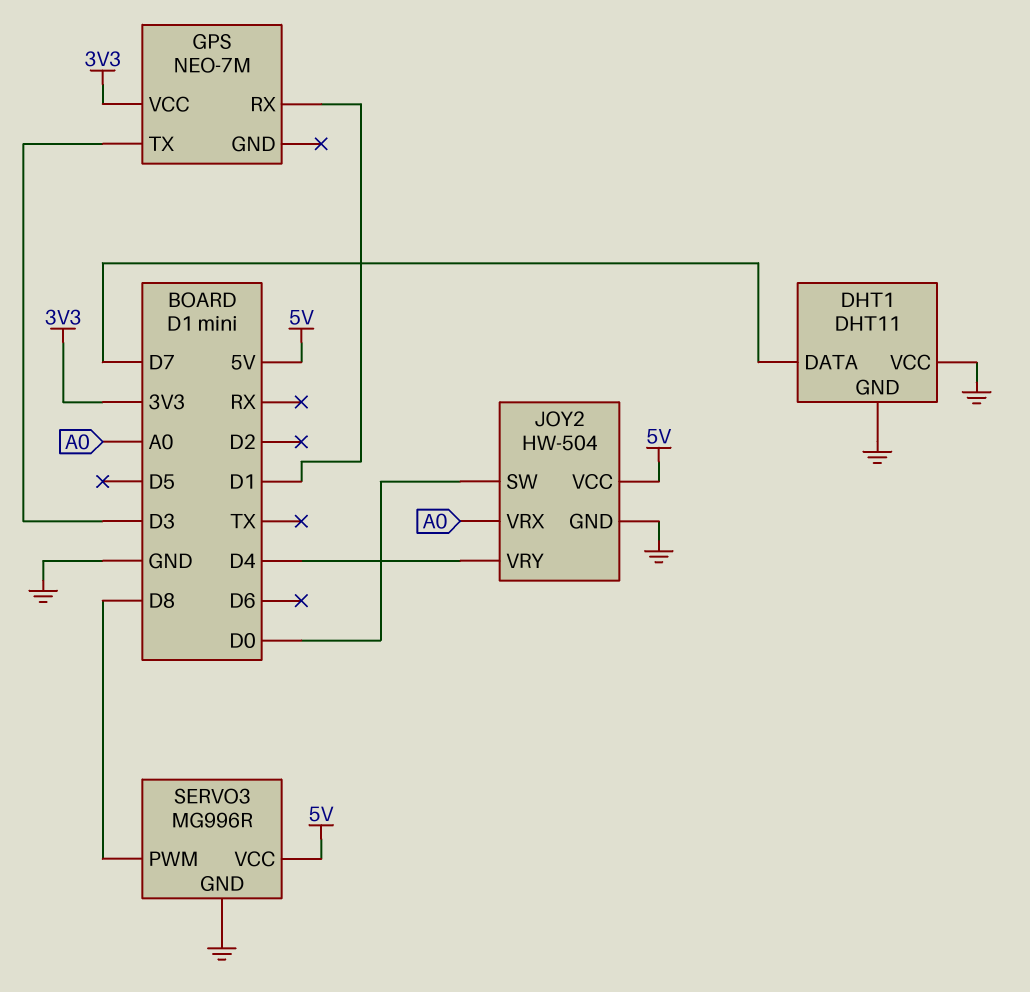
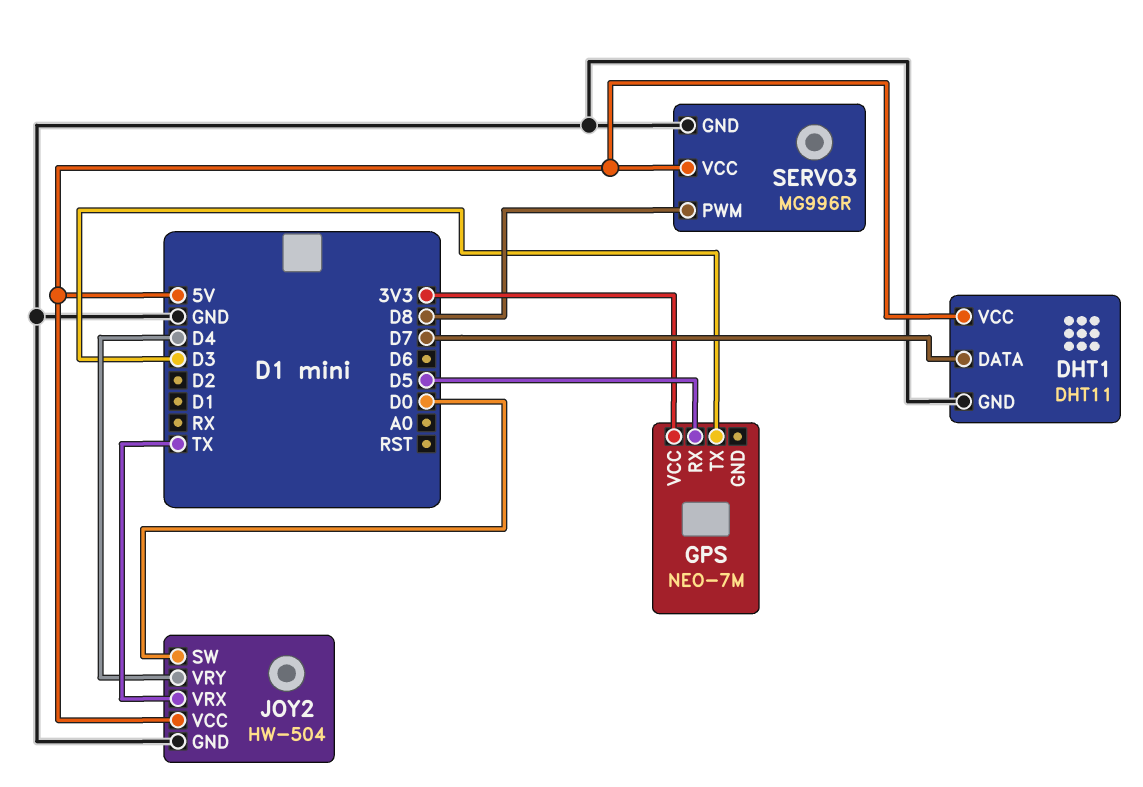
DHT1 pin VCC: GND -> 5V
GPS pin RX: D1 -> D5
JOY2 pin VRX: A0 -> TX

